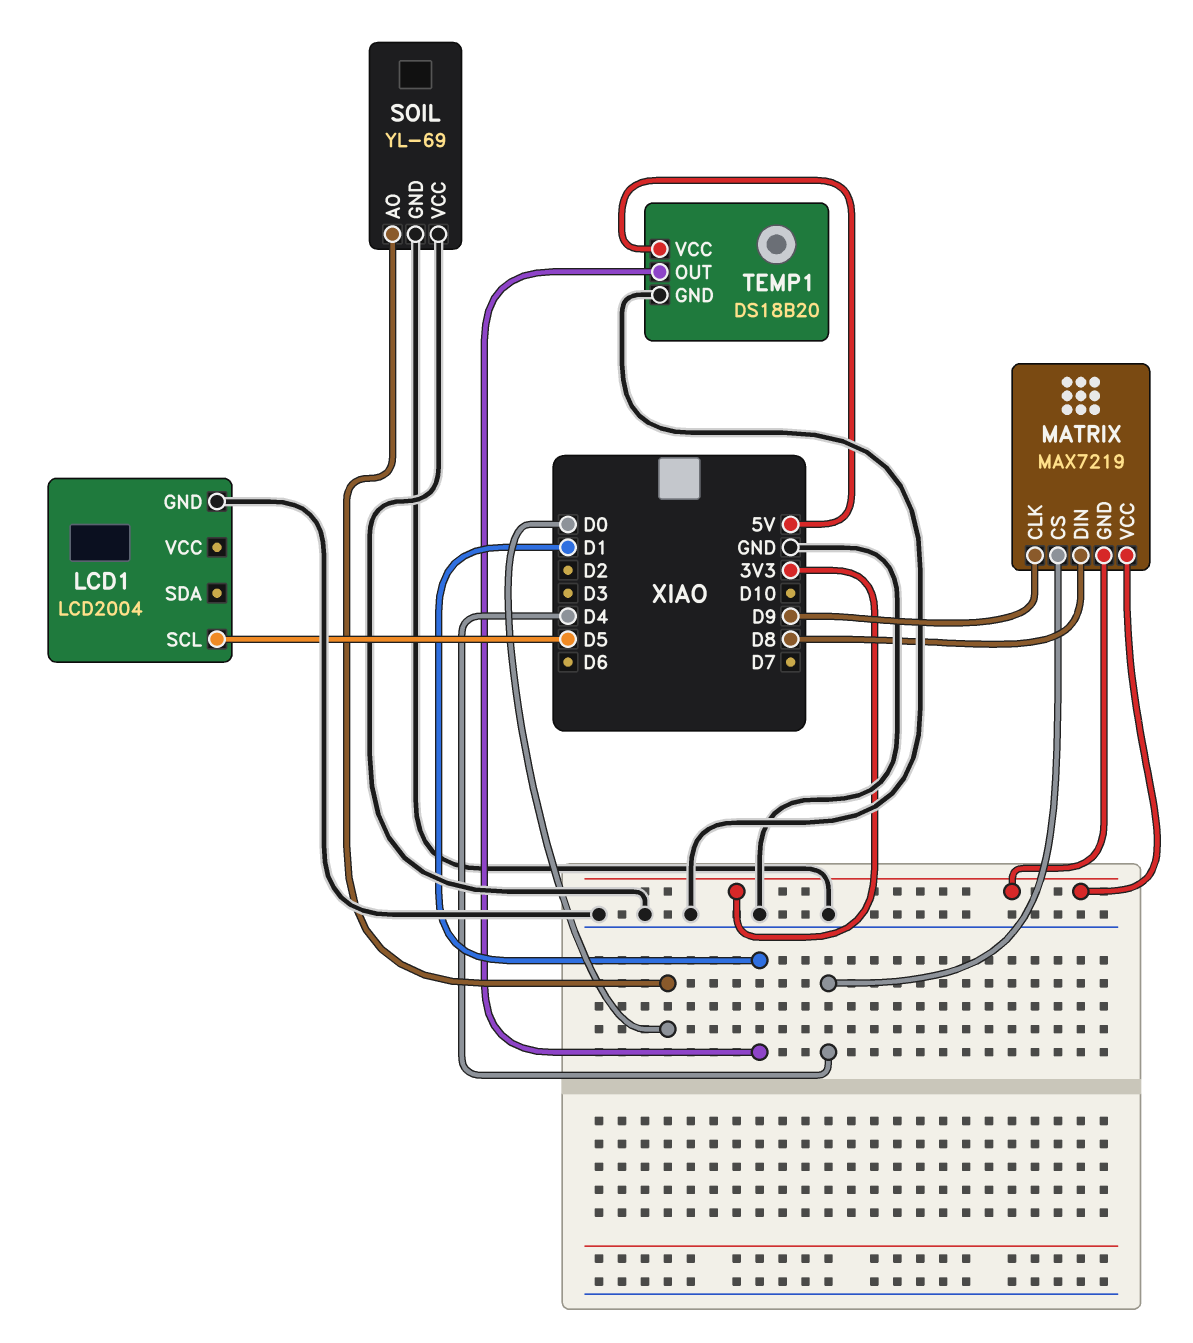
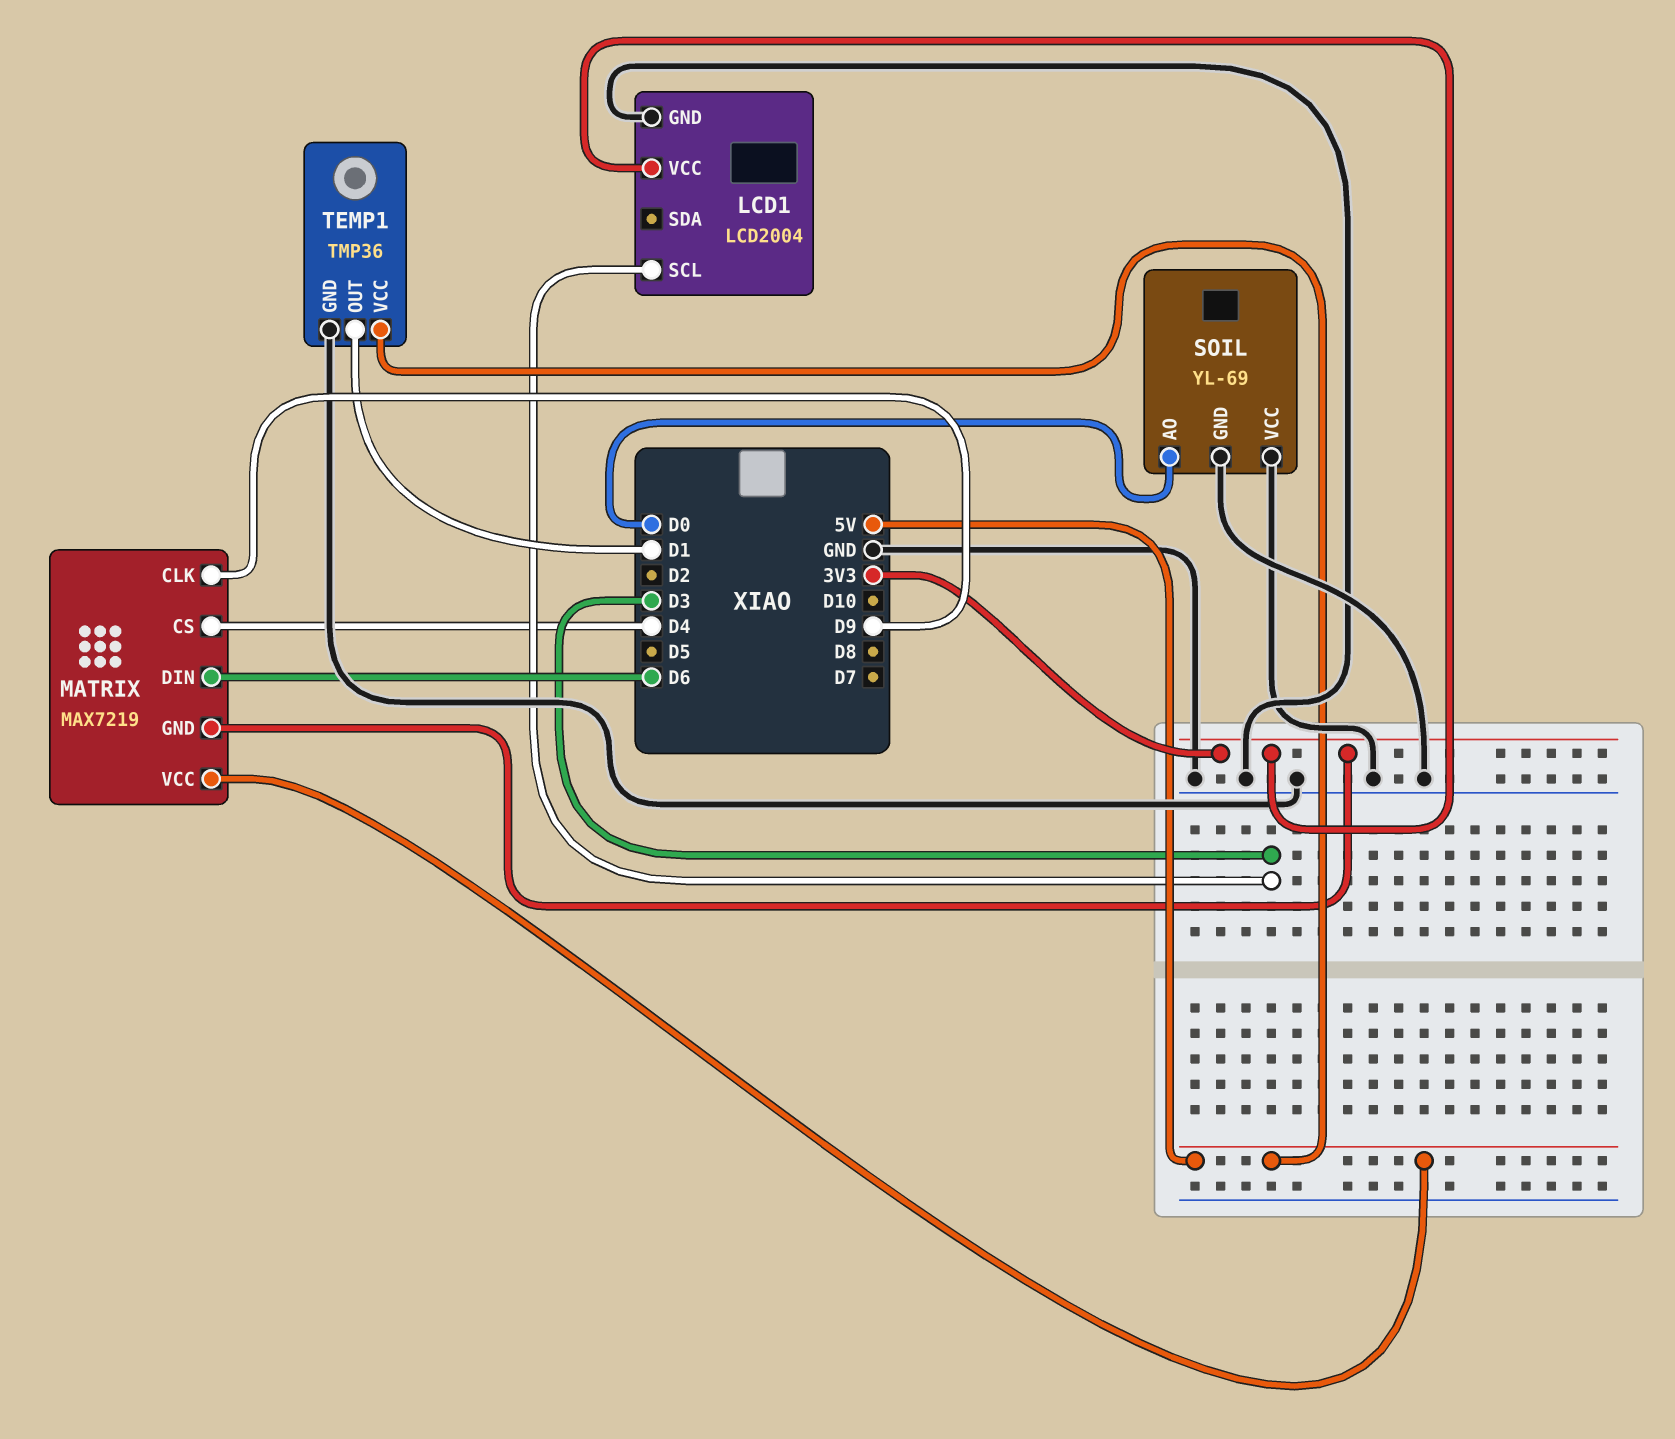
LCD1 pin SCL: D5 -> D3
LCD1 pin VCC: none -> 3V3
MATRIX pin DIN: D8 -> D6
MATRIX pin VCC: 3V3 -> 5V
TEMP1: DS18B20 -> TMP36

